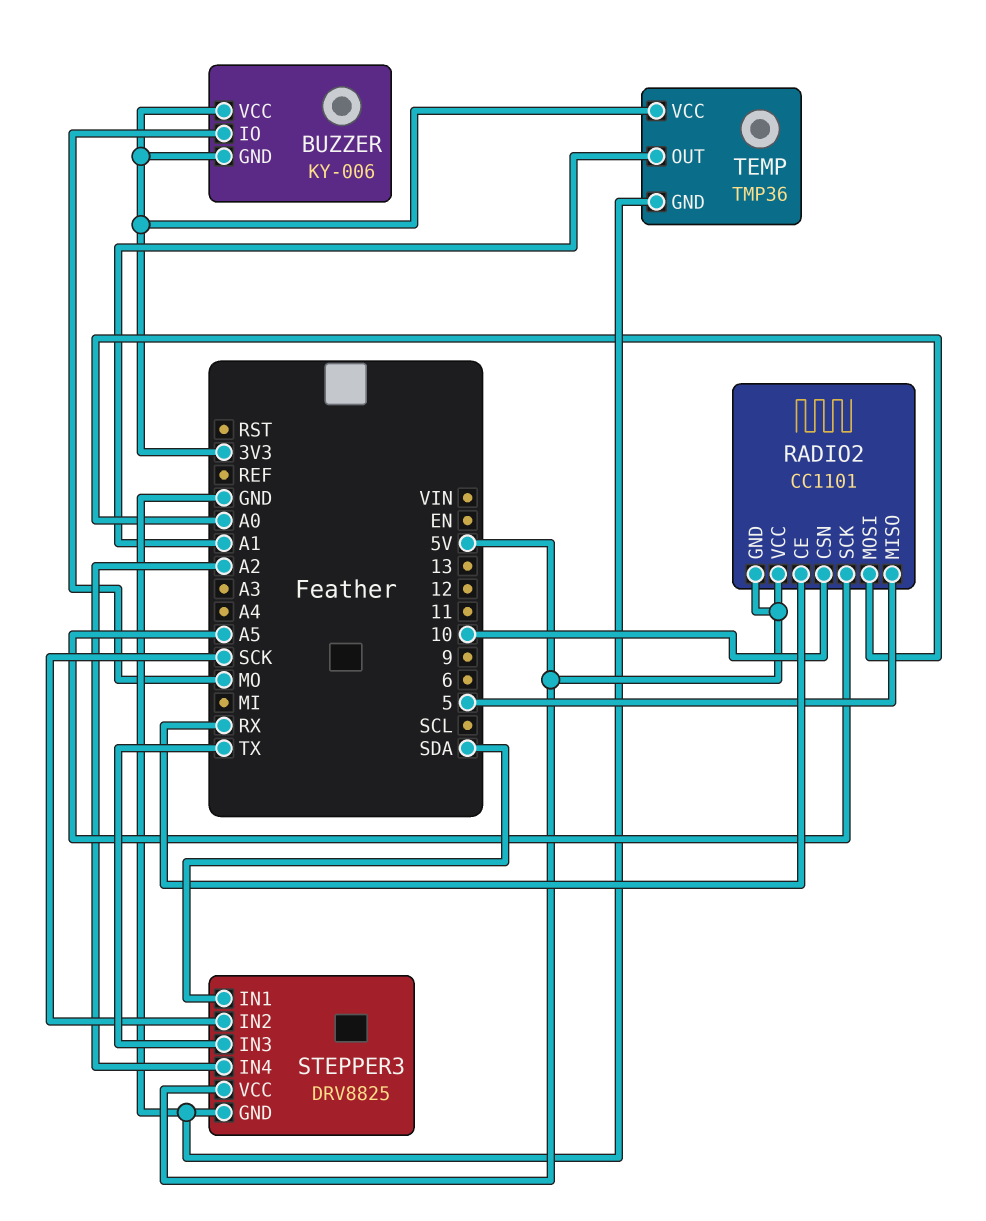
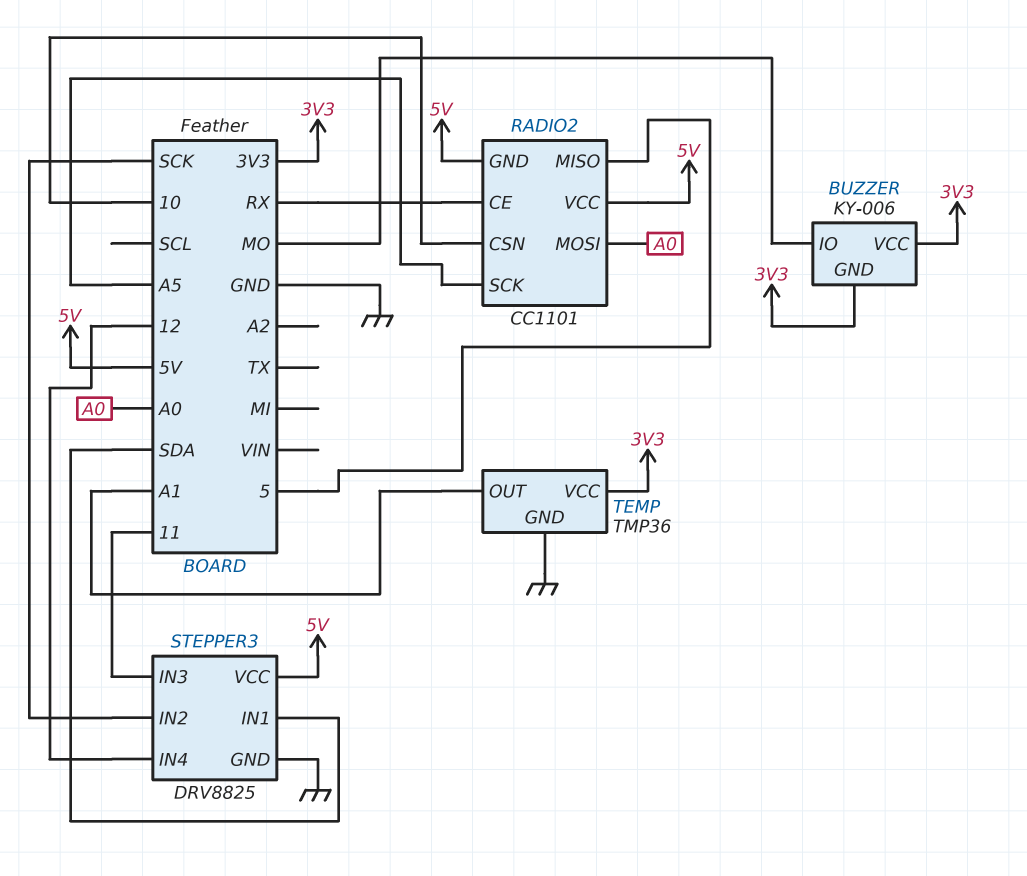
STEPPER3 pin IN3: TX -> 11
STEPPER3 pin IN4: A2 -> 12

